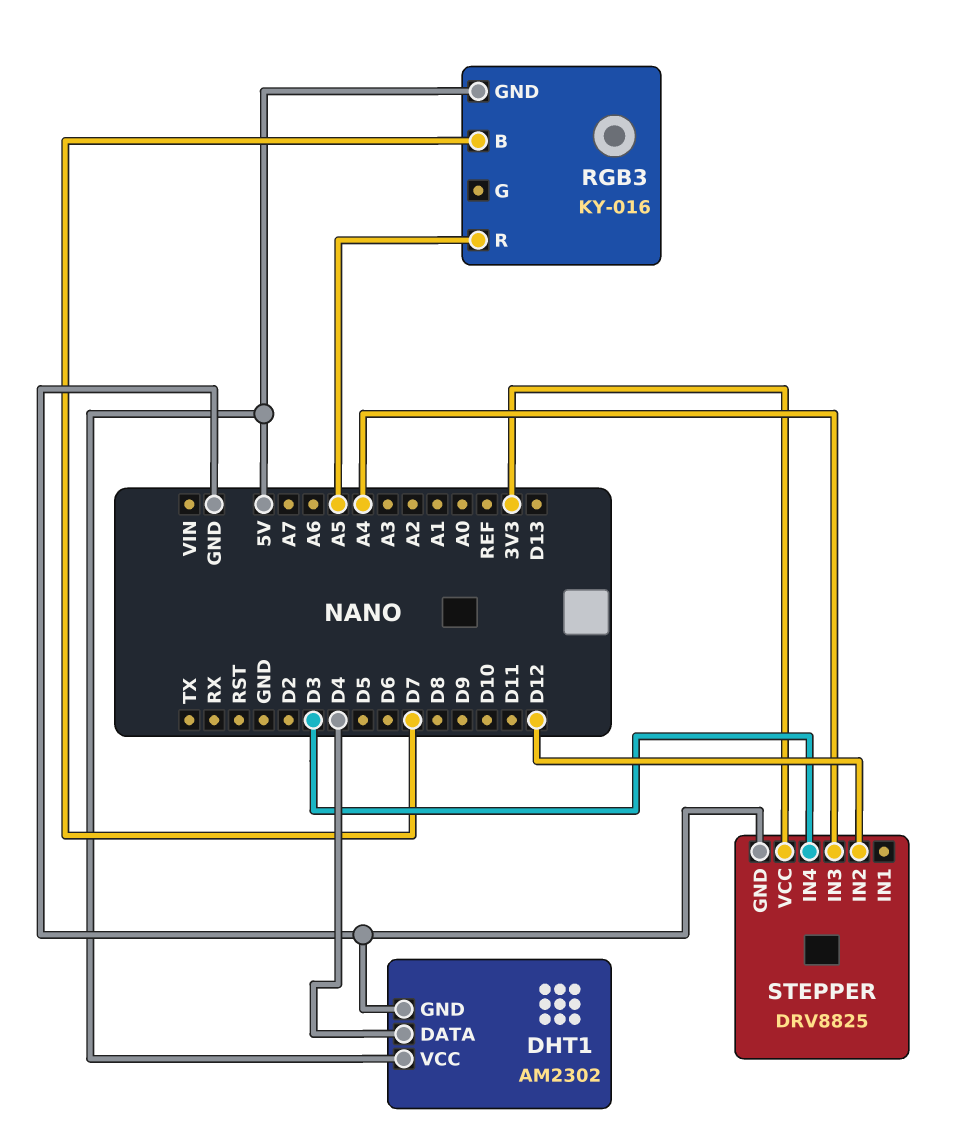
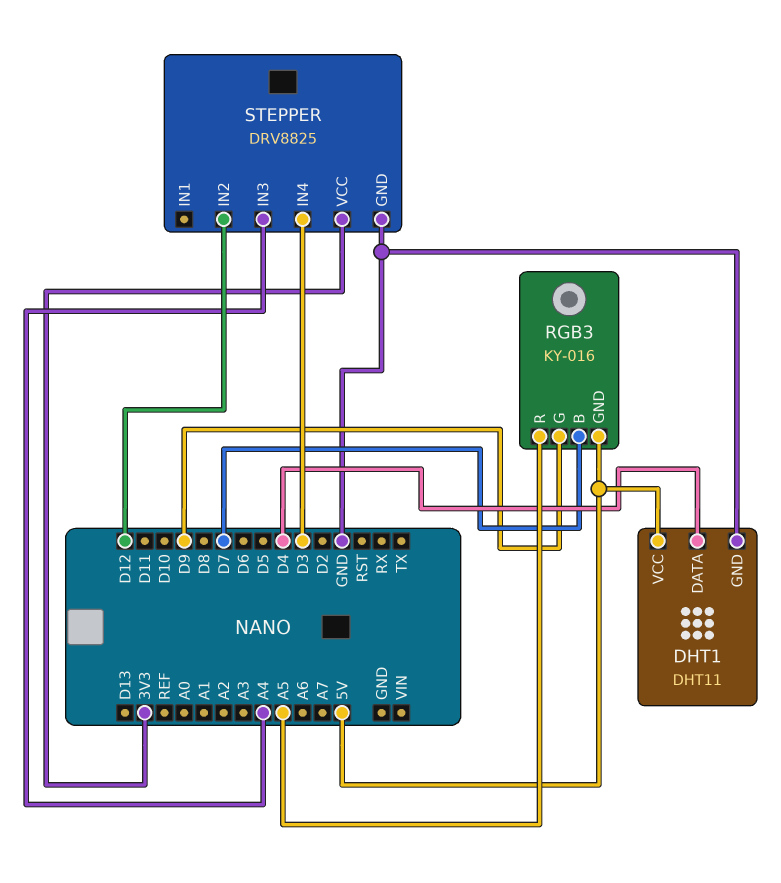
DHT1: AM2302 -> DHT11
RGB3 pin G: none -> D9

